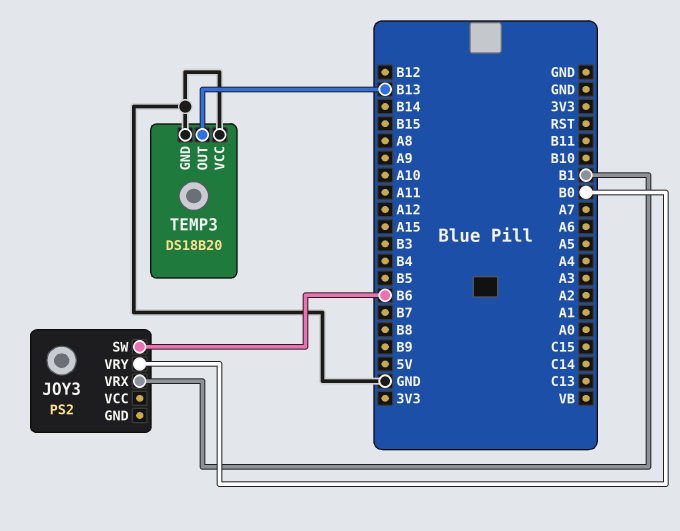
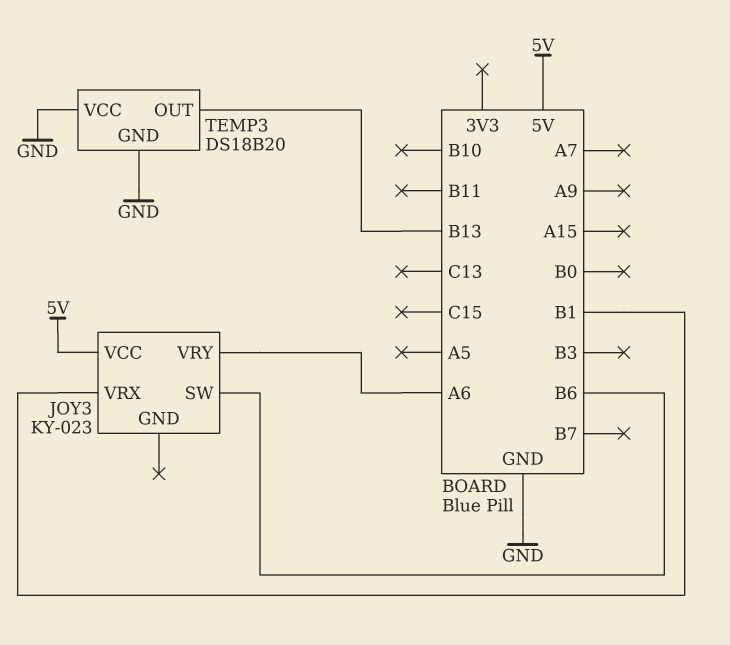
JOY3: PS2 -> KY-023
JOY3 pin VCC: none -> 5V
JOY3 pin VRY: B0 -> A6

